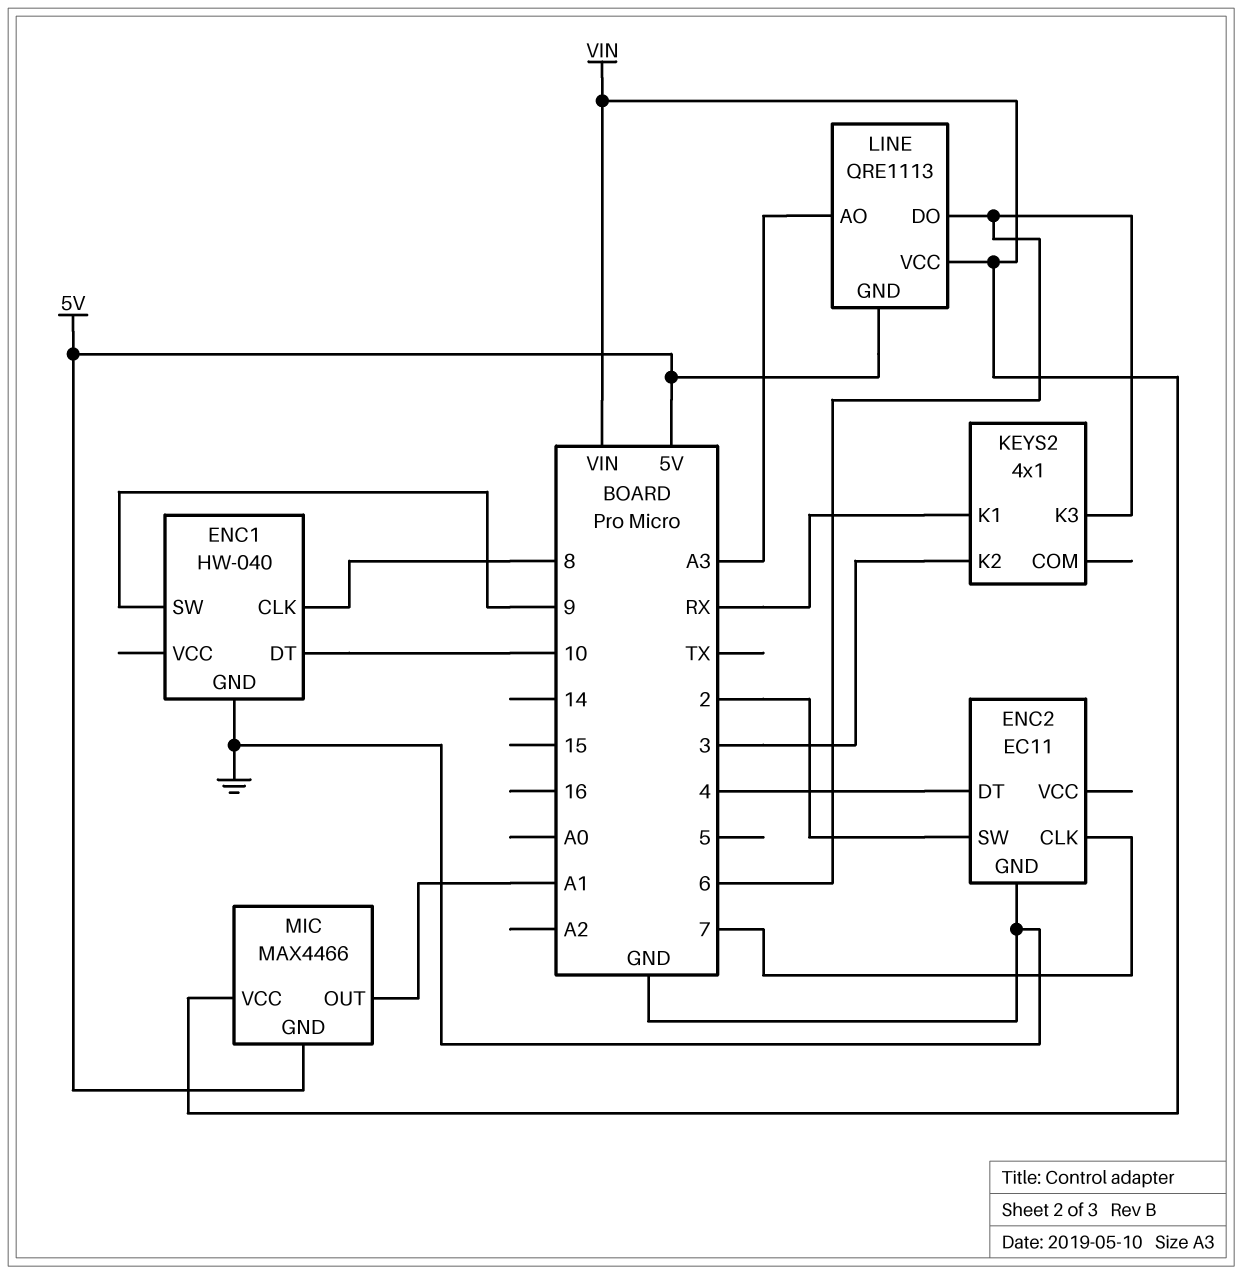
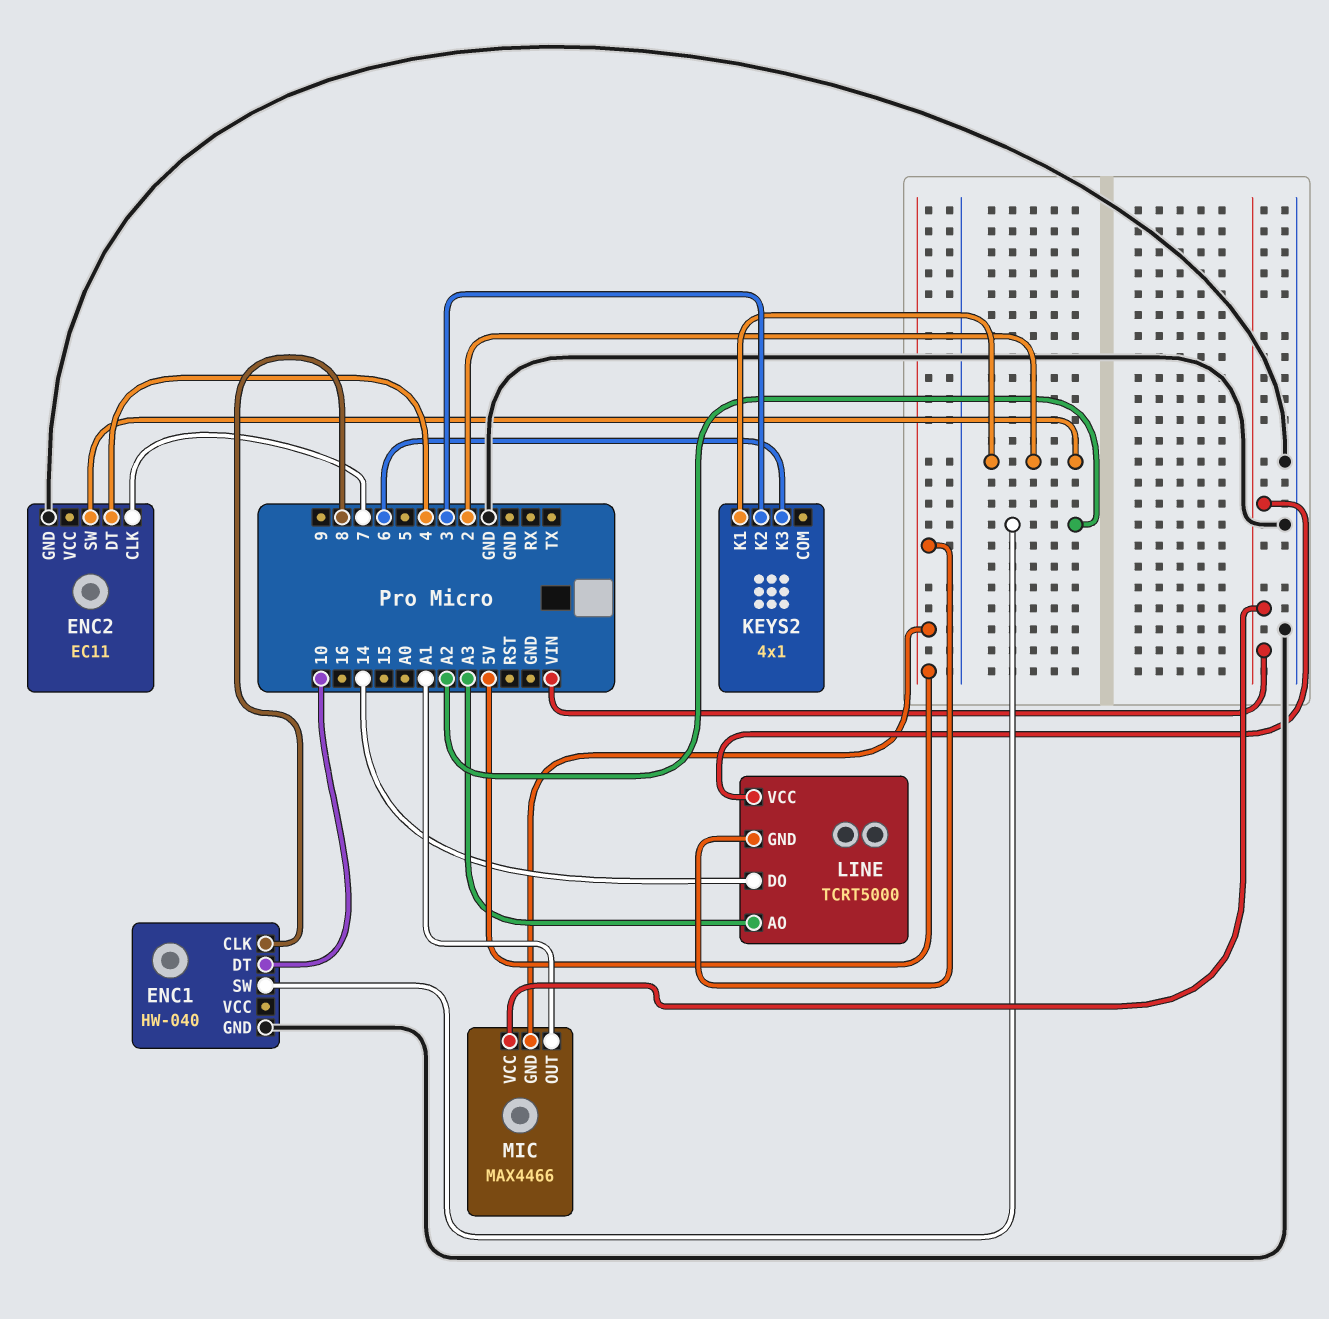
ENC1 pin SW: 9 -> A2
KEYS2 pin K1: RX -> 2
LINE: QRE1113 -> TCRT5000
LINE pin DO: 6 -> 14

